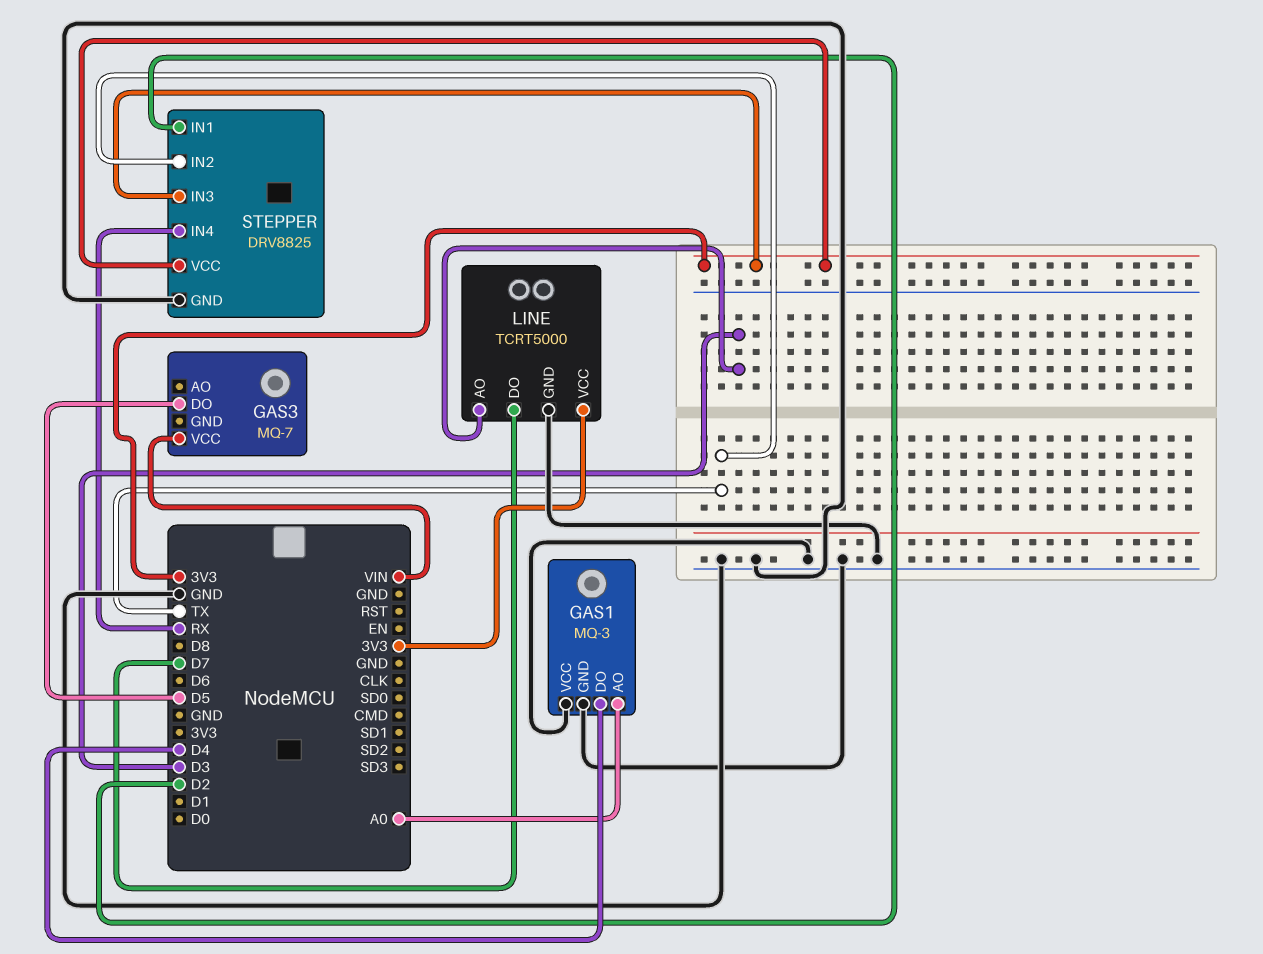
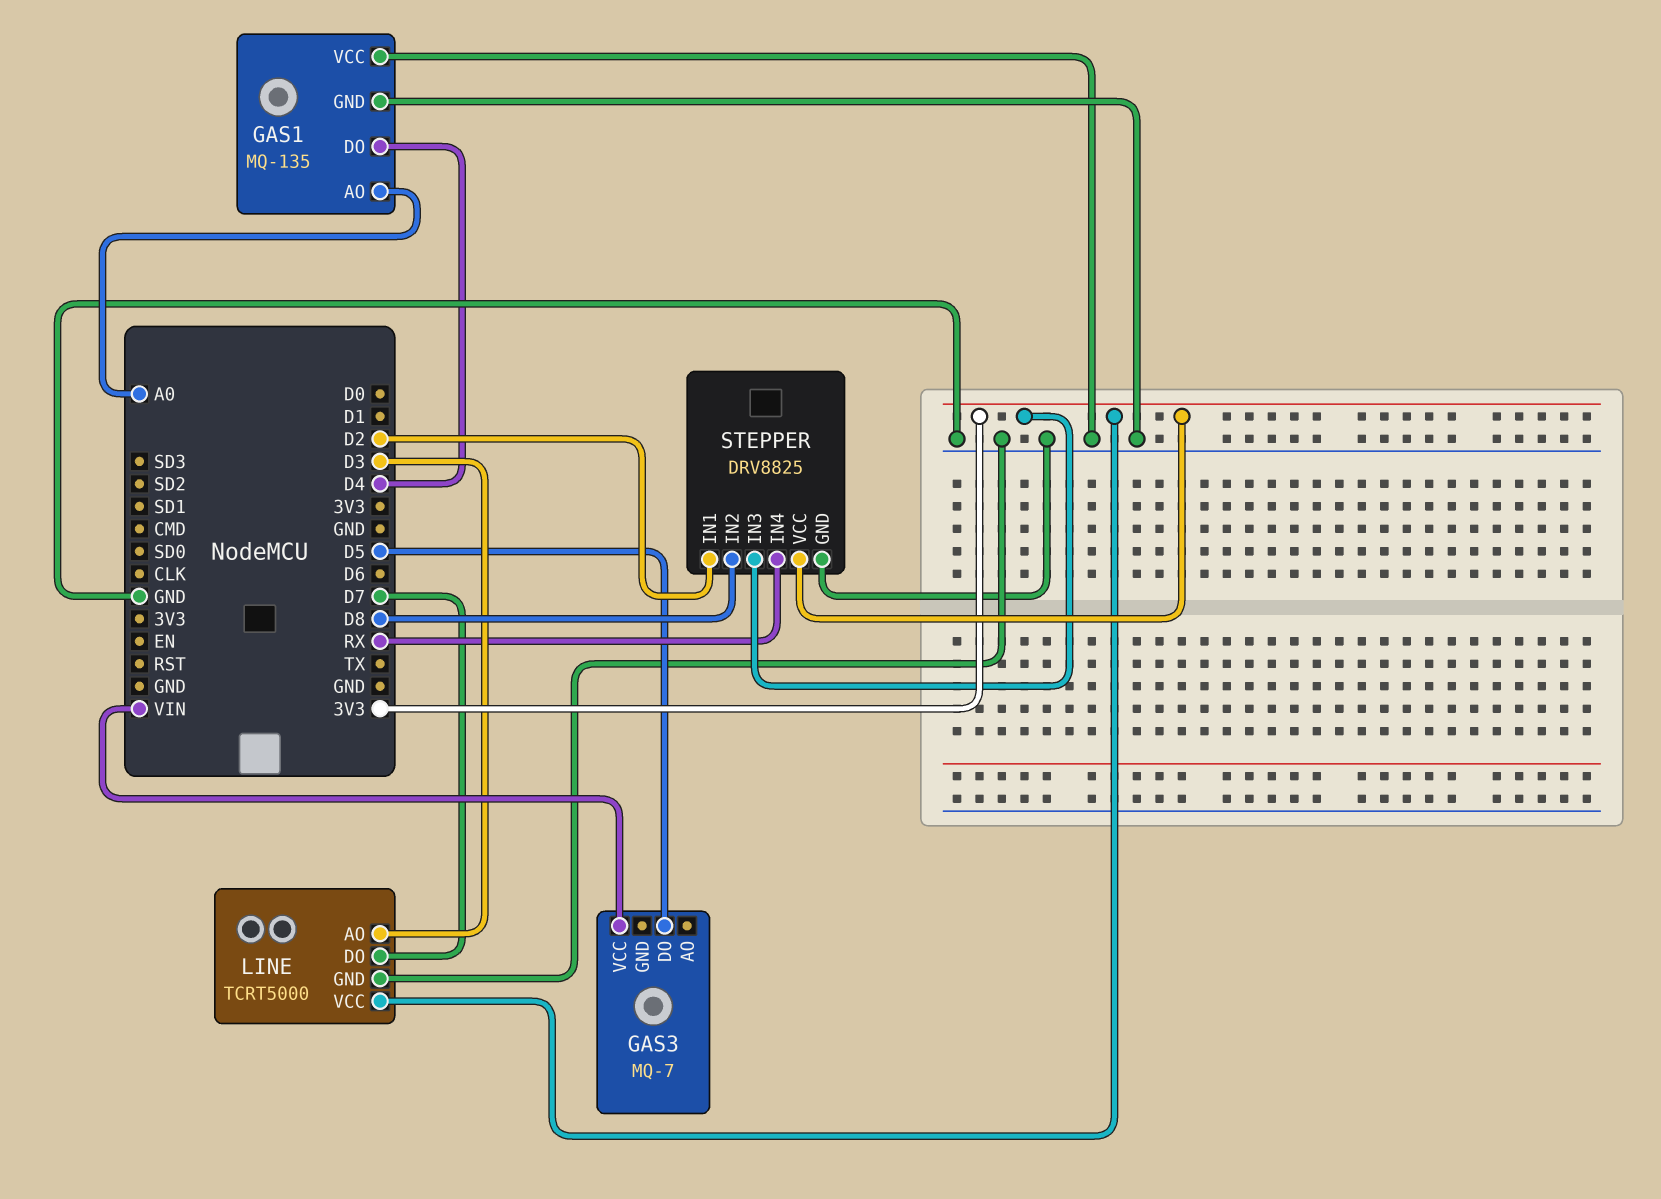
GAS1: MQ-3 -> MQ-135
STEPPER pin IN2: TX -> D8

